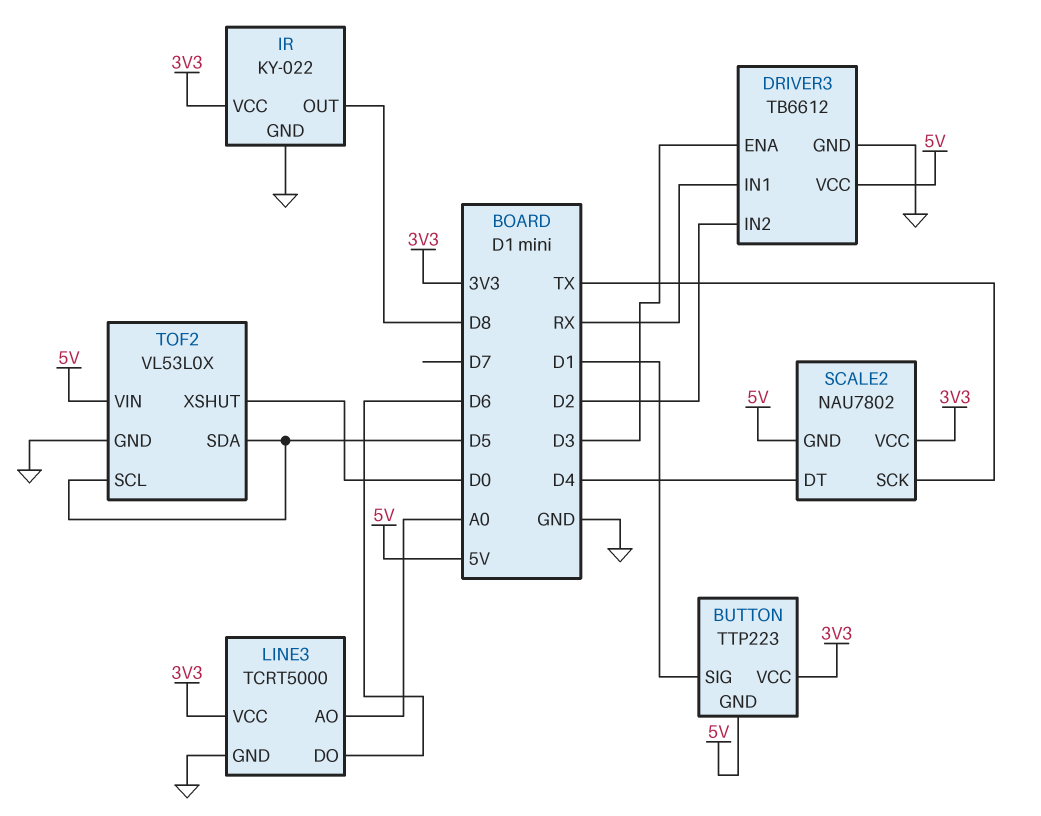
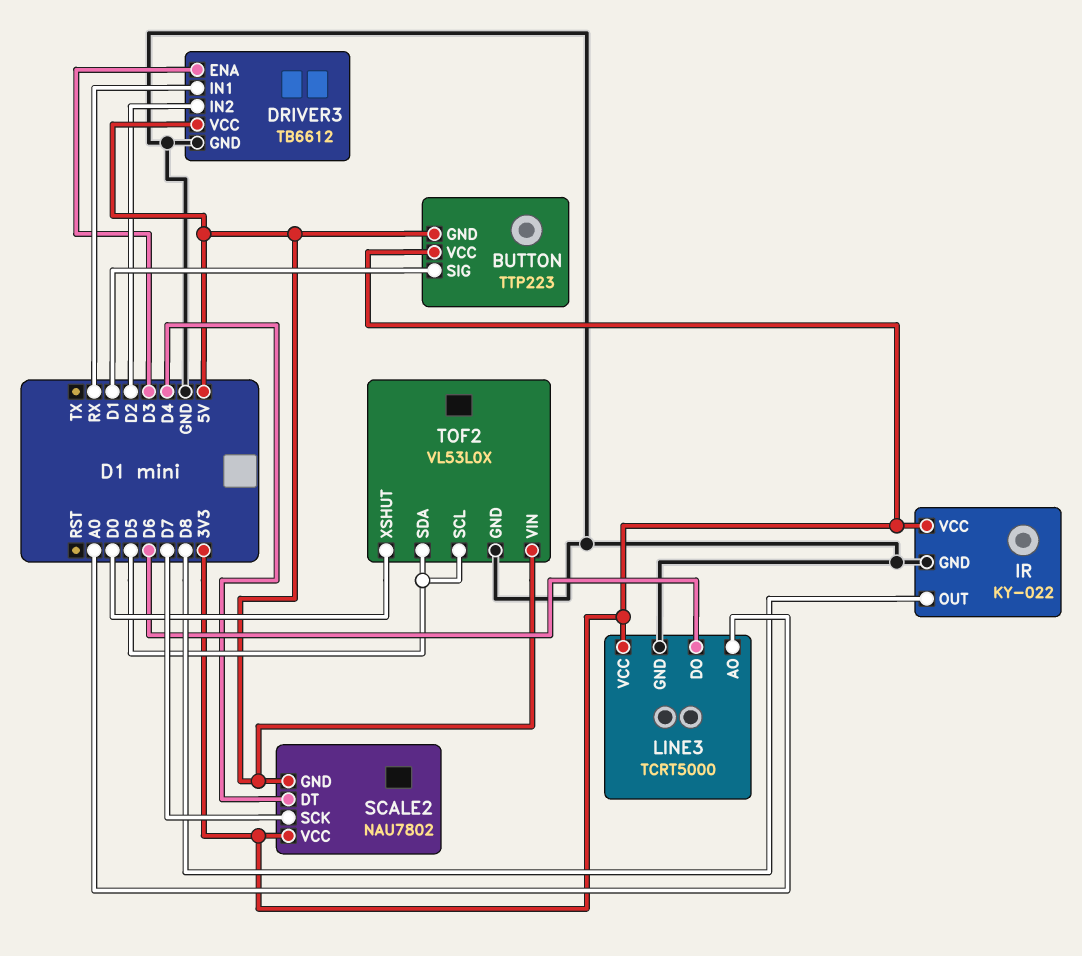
SCALE2 pin SCK: TX -> D7

